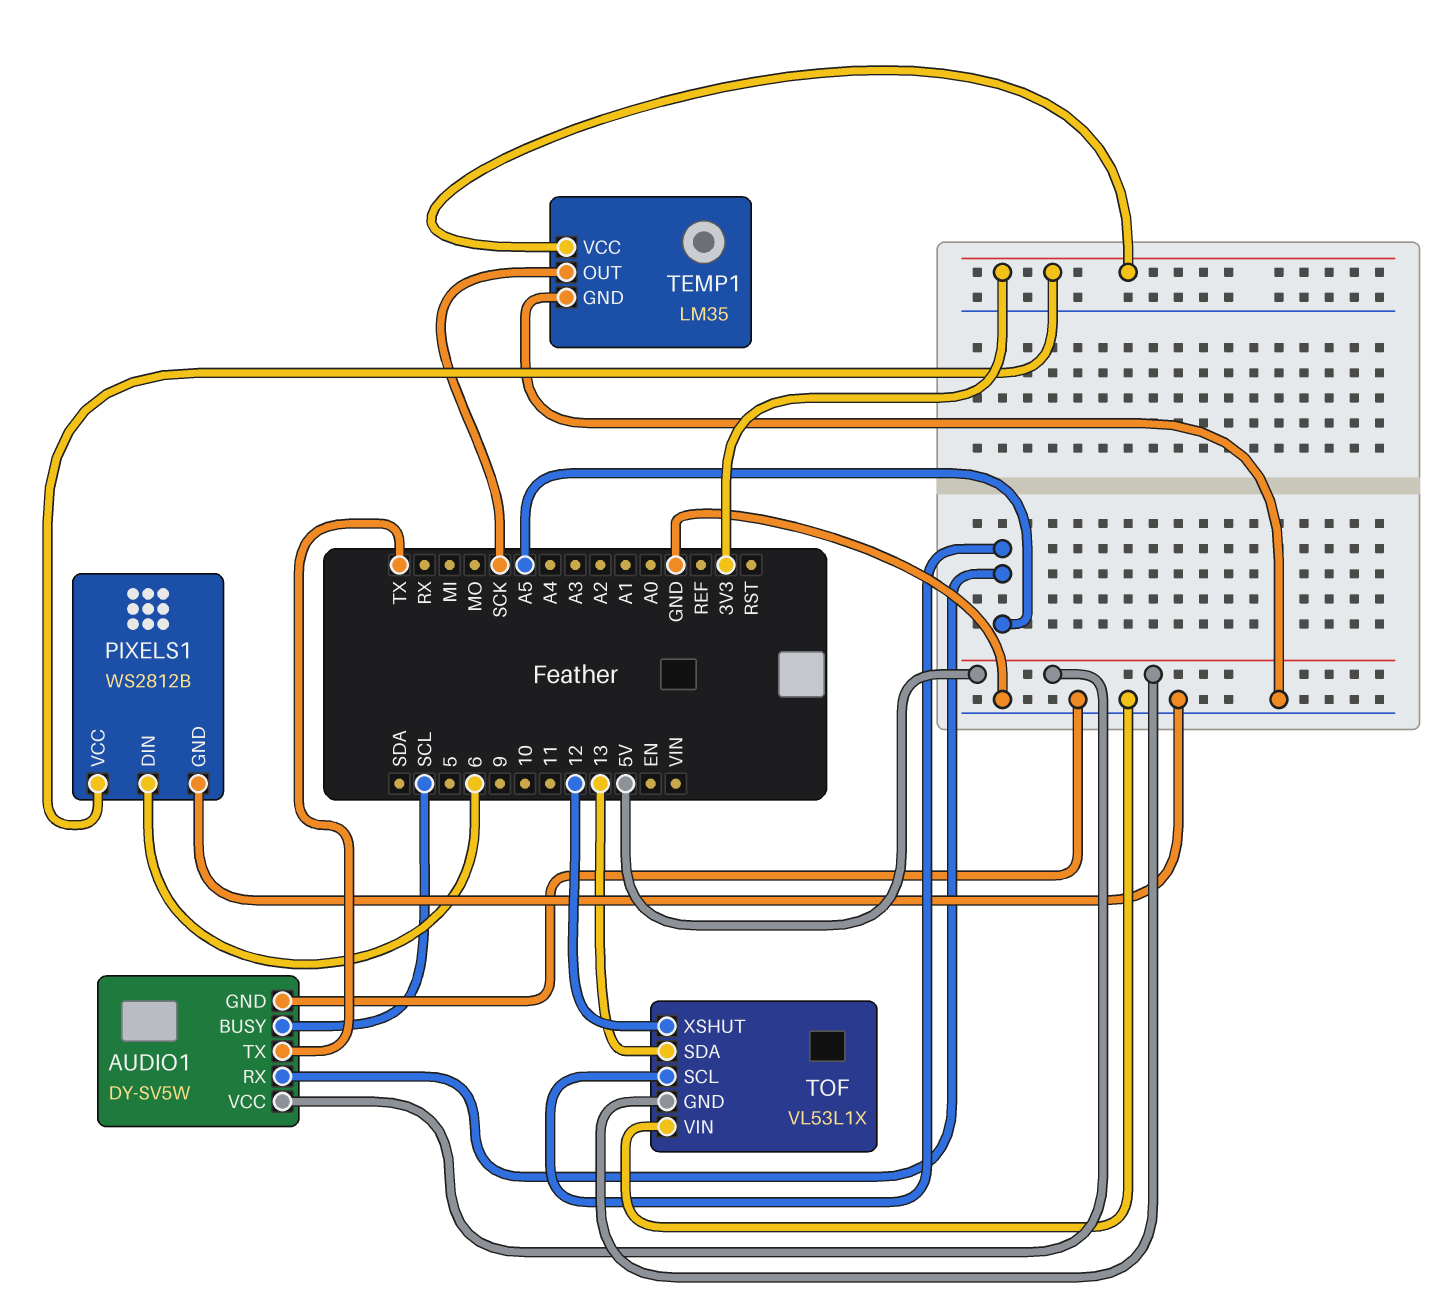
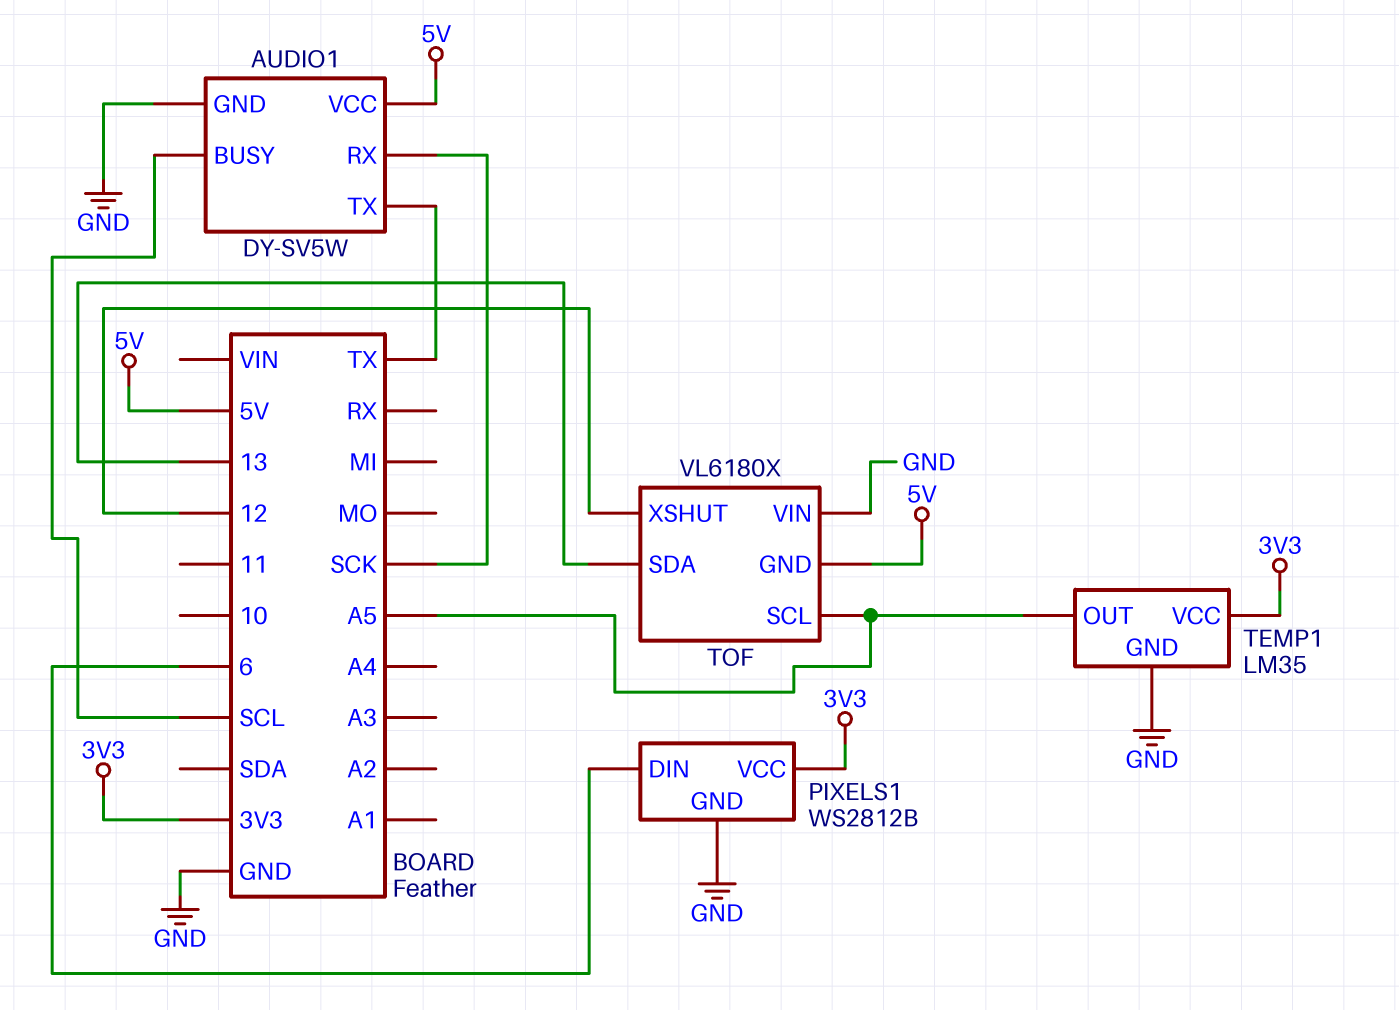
AUDIO1 pin RX: A5 -> SCK
TEMP1 pin OUT: SCK -> A5
TOF: VL53L1X -> VL6180X

